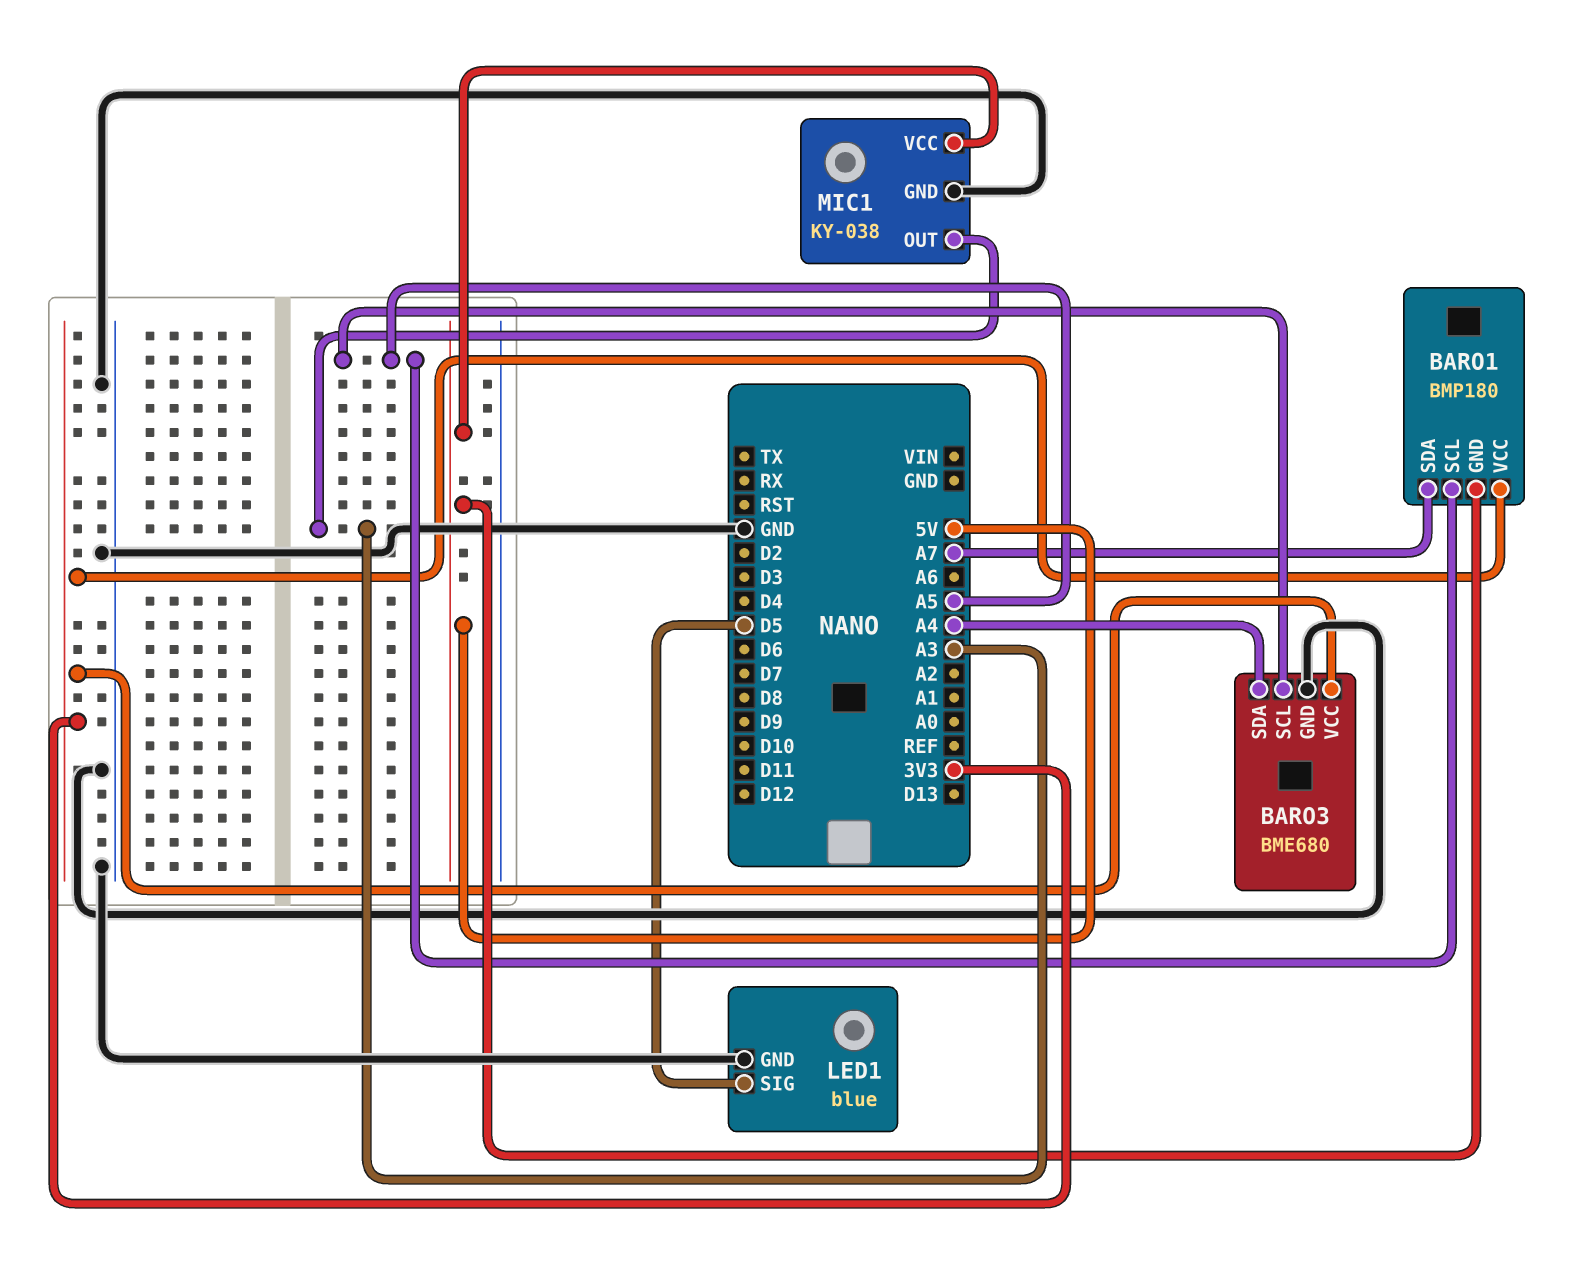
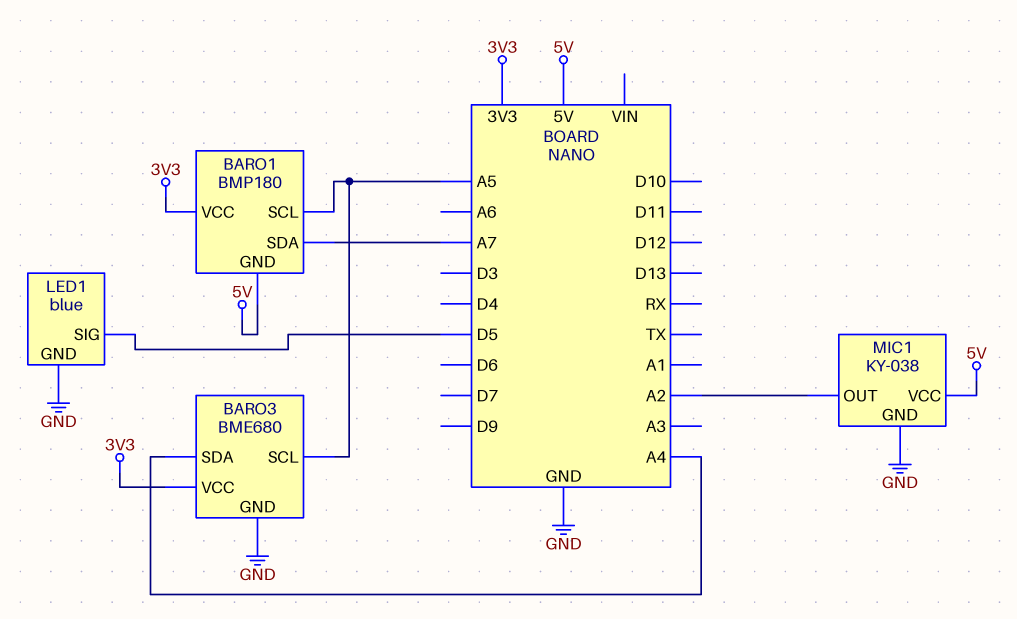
MIC1 pin OUT: A3 -> A2

